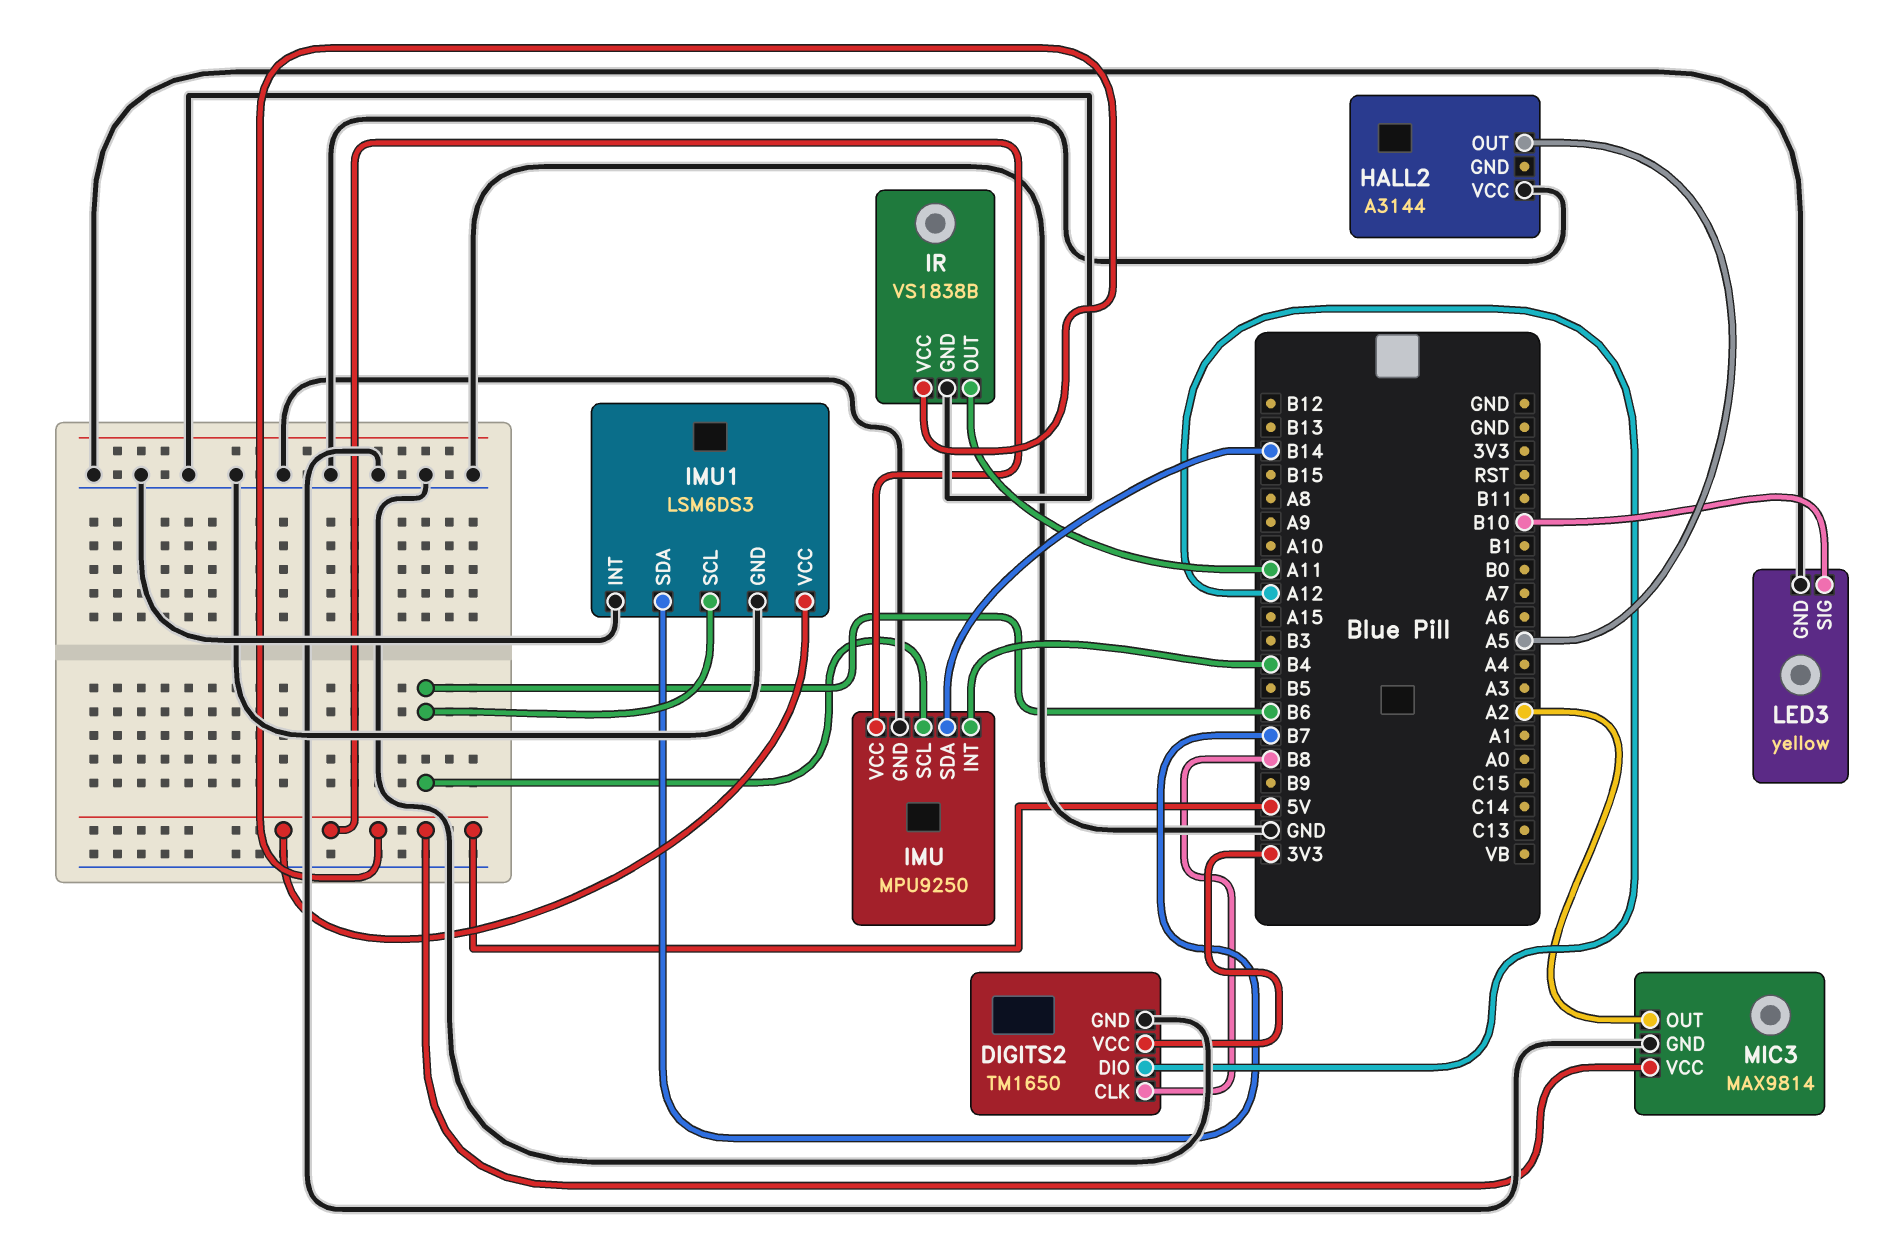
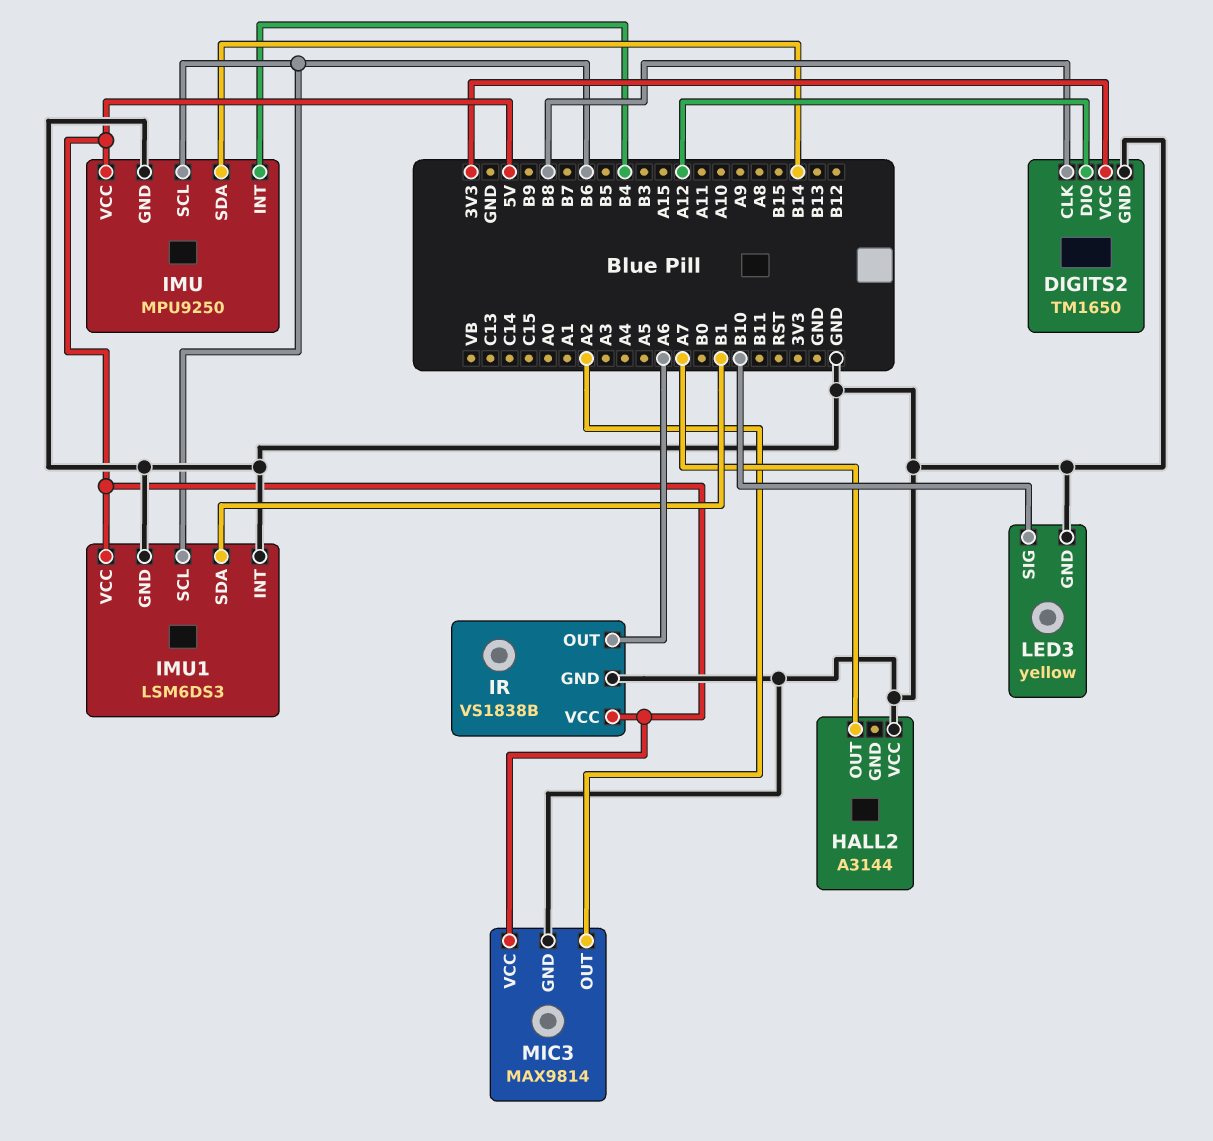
HALL2 pin OUT: A5 -> A7
IMU1 pin SDA: B7 -> B1
IR pin OUT: A11 -> A6

